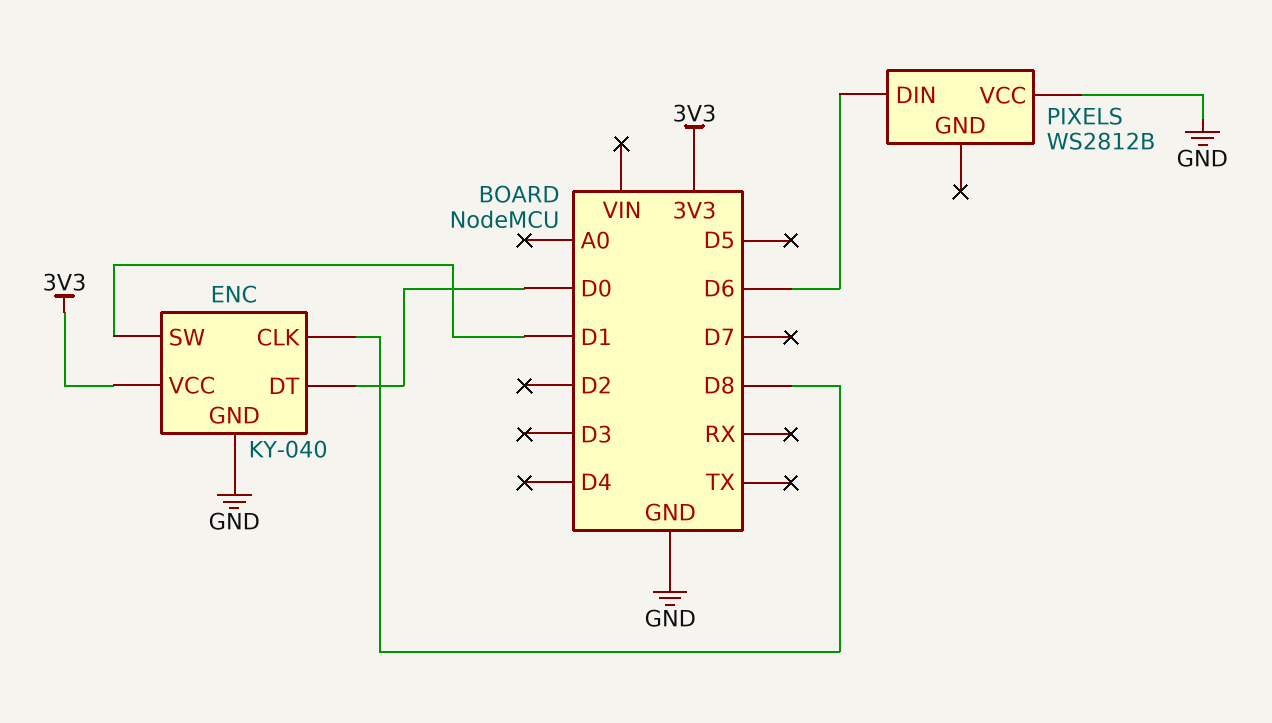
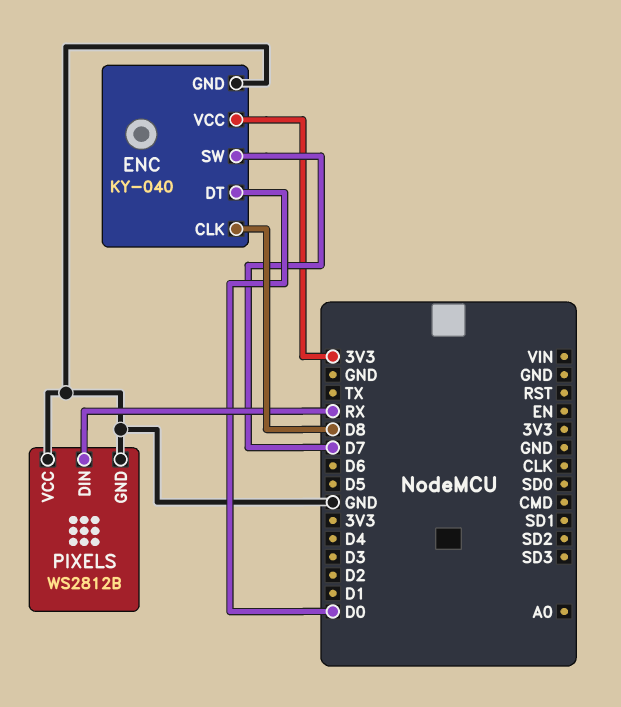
ENC pin SW: D1 -> D7
PIXELS pin DIN: D6 -> RX
PIXELS pin GND: none -> GND

